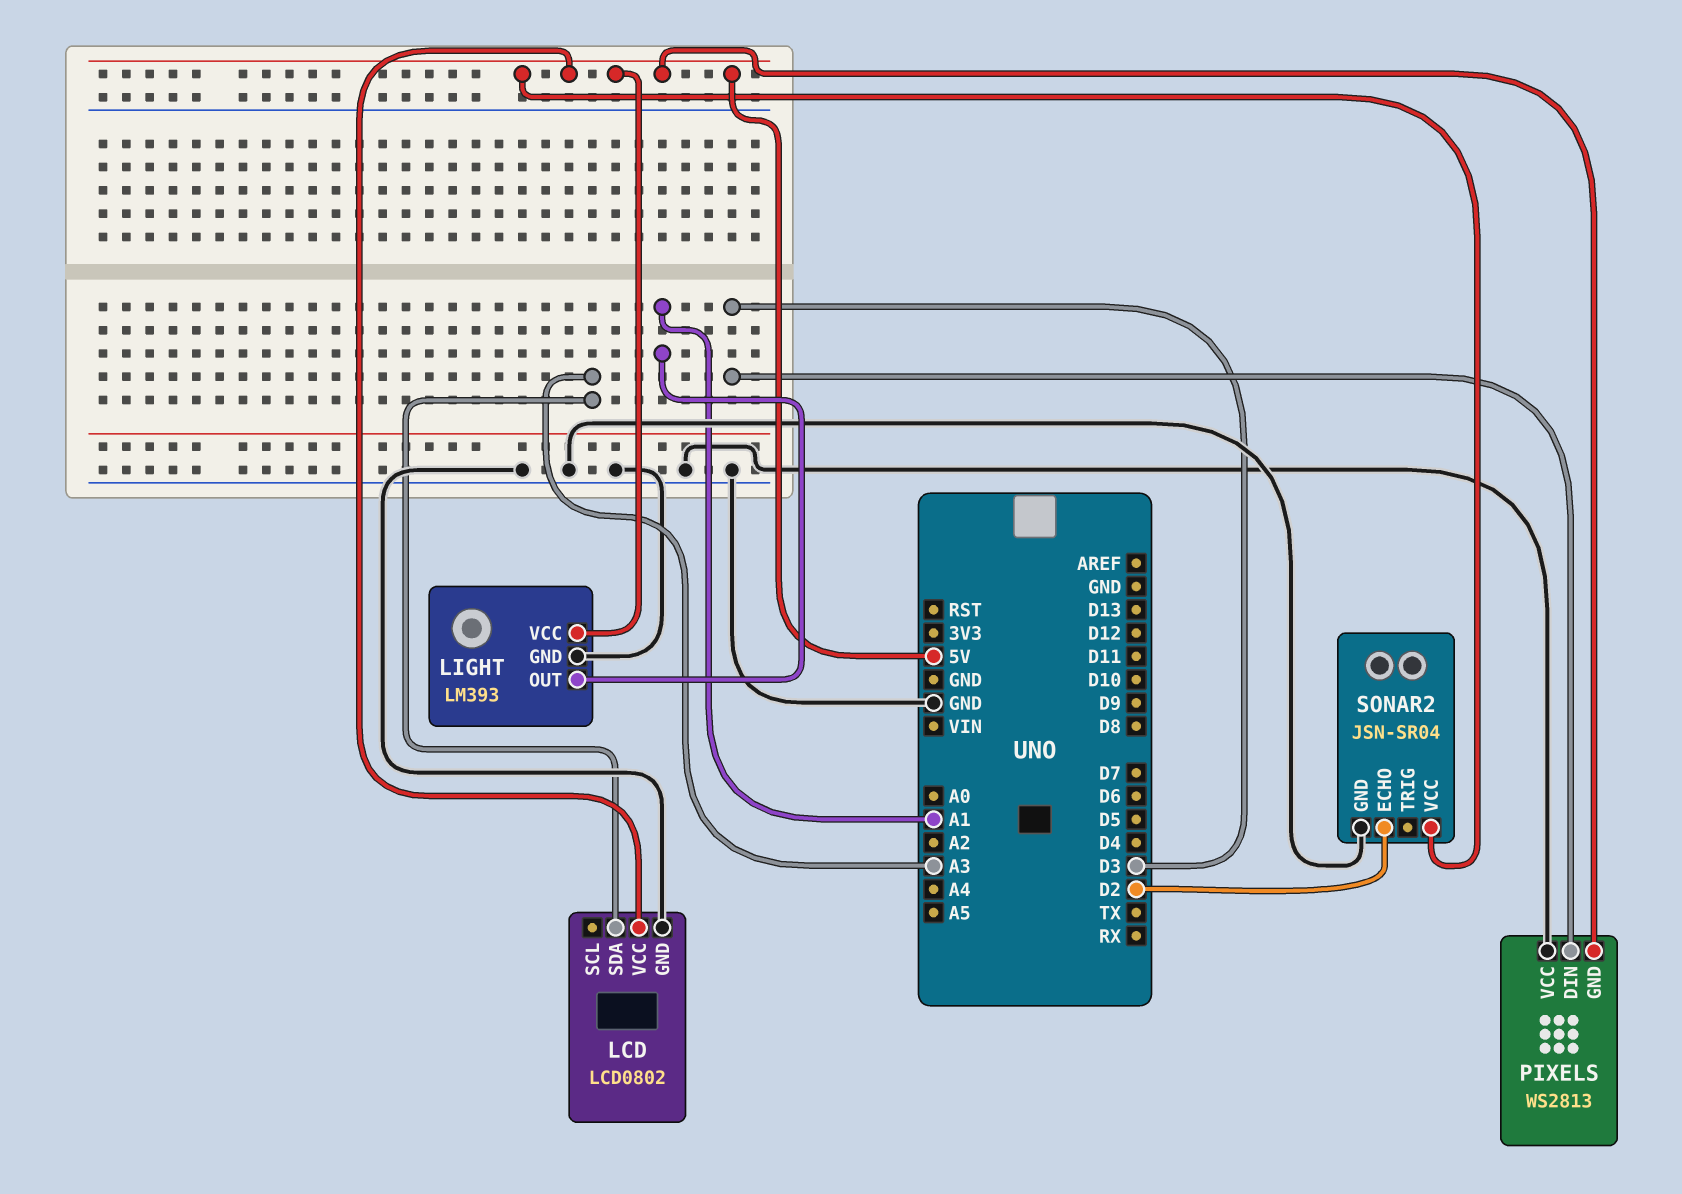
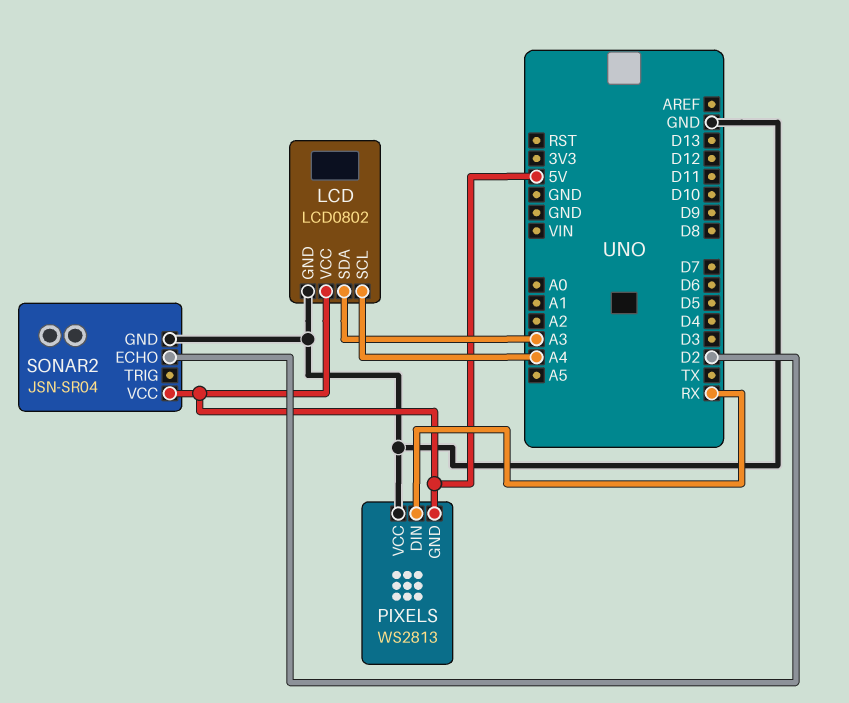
LCD pin SCL: none -> A4
LIGHT: LM393 -> none
LIGHT pin GND: GND -> none
LIGHT pin OUT: A1 -> none
LIGHT pin VCC: 5V -> none
PIXELS pin DIN: D3 -> RX

